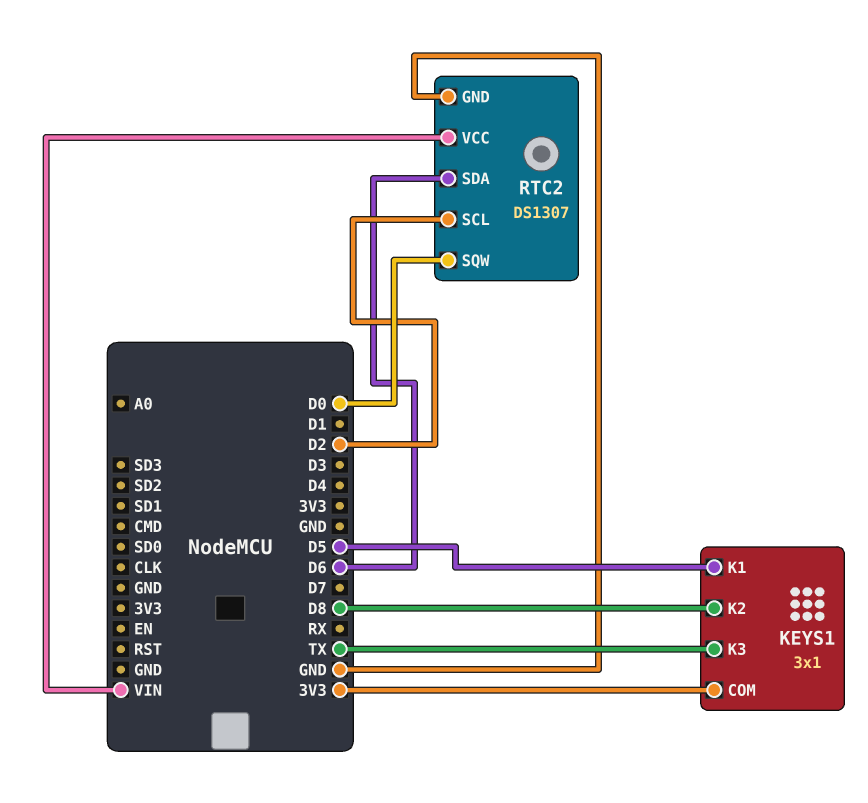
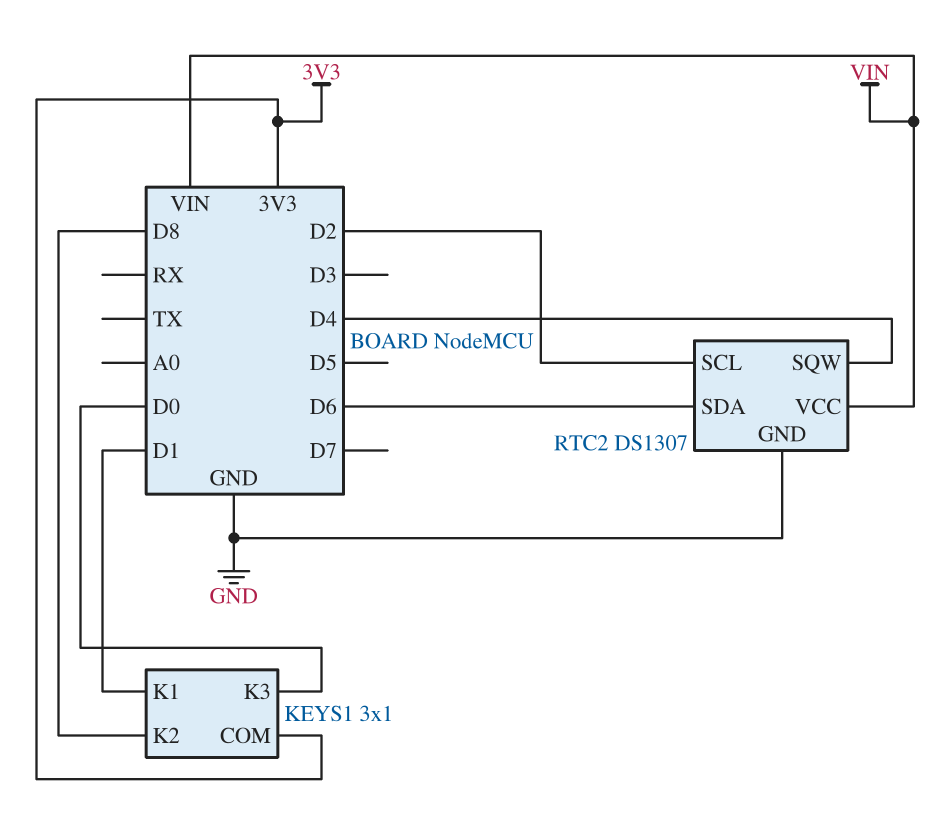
KEYS1 pin K1: D5 -> D1
KEYS1 pin K3: TX -> D0
RTC2 pin SQW: D0 -> D4

